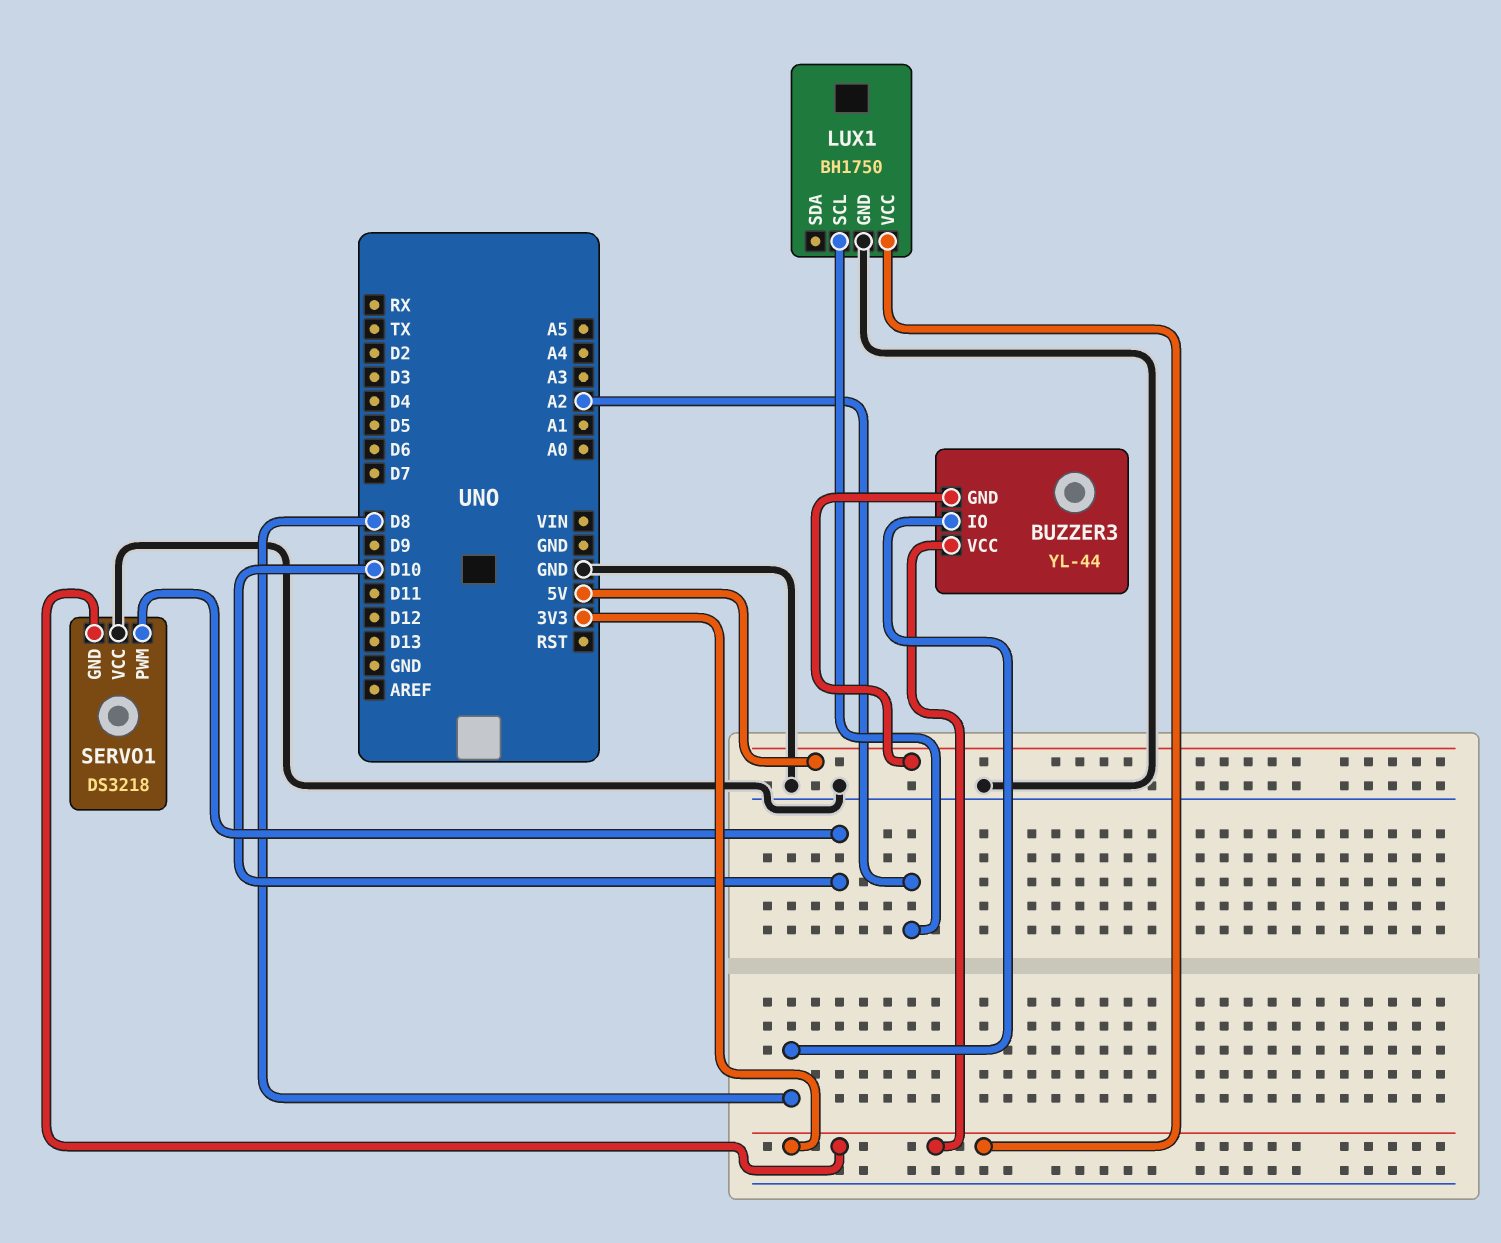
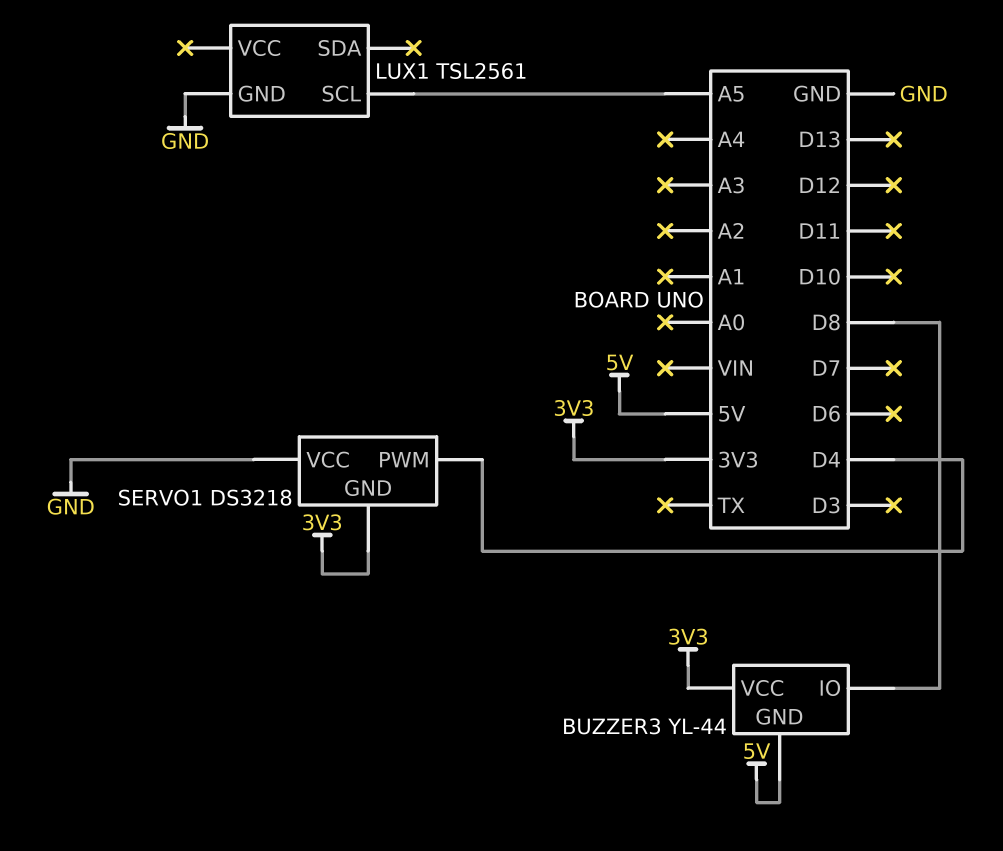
LUX1: BH1750 -> TSL2561
LUX1 pin SCL: A2 -> A5
LUX1 pin VCC: 3V3 -> none
SERVO1 pin PWM: D10 -> D4

